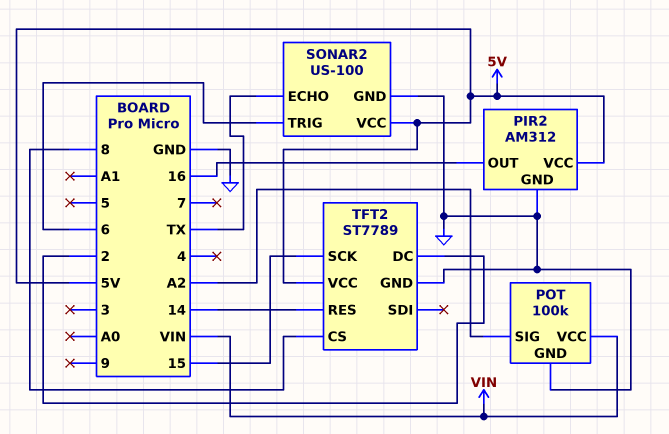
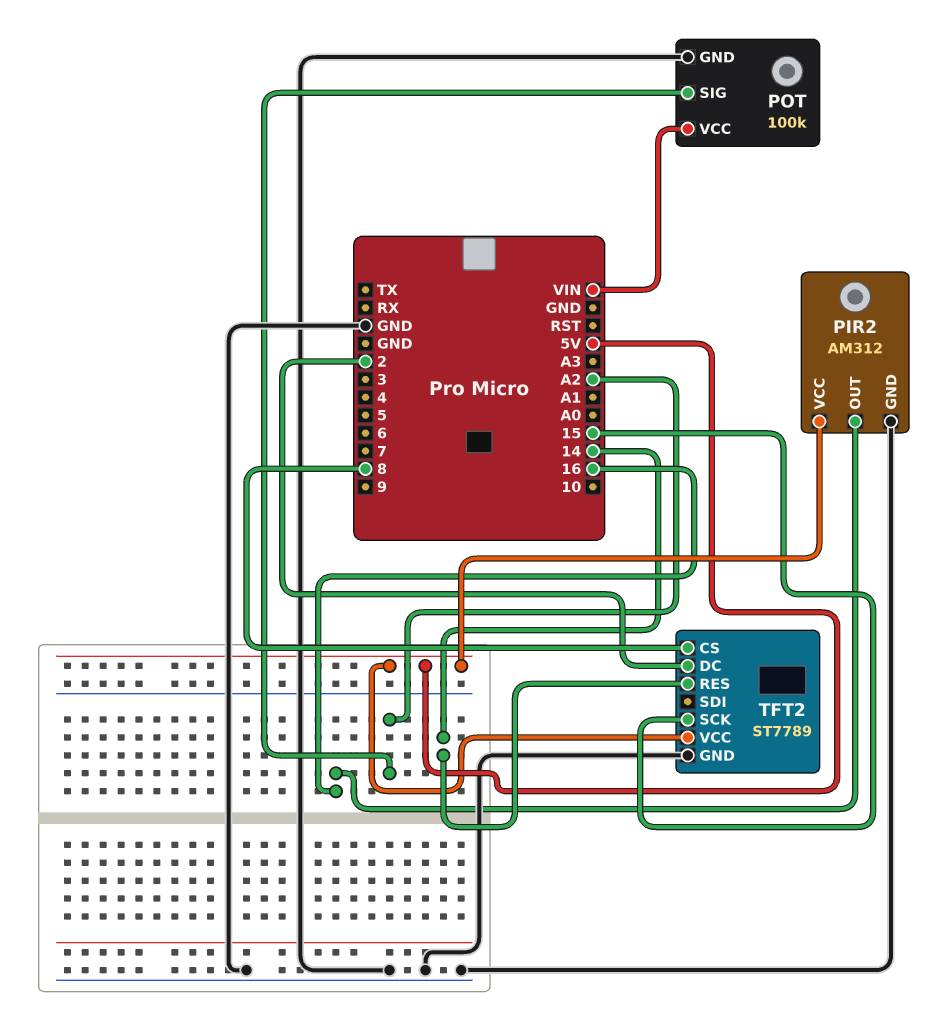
SONAR2: US-100 -> none
SONAR2 pin ECHO: TX -> none
SONAR2 pin GND: GND -> none
SONAR2 pin TRIG: 6 -> none
SONAR2 pin VCC: 5V -> none

